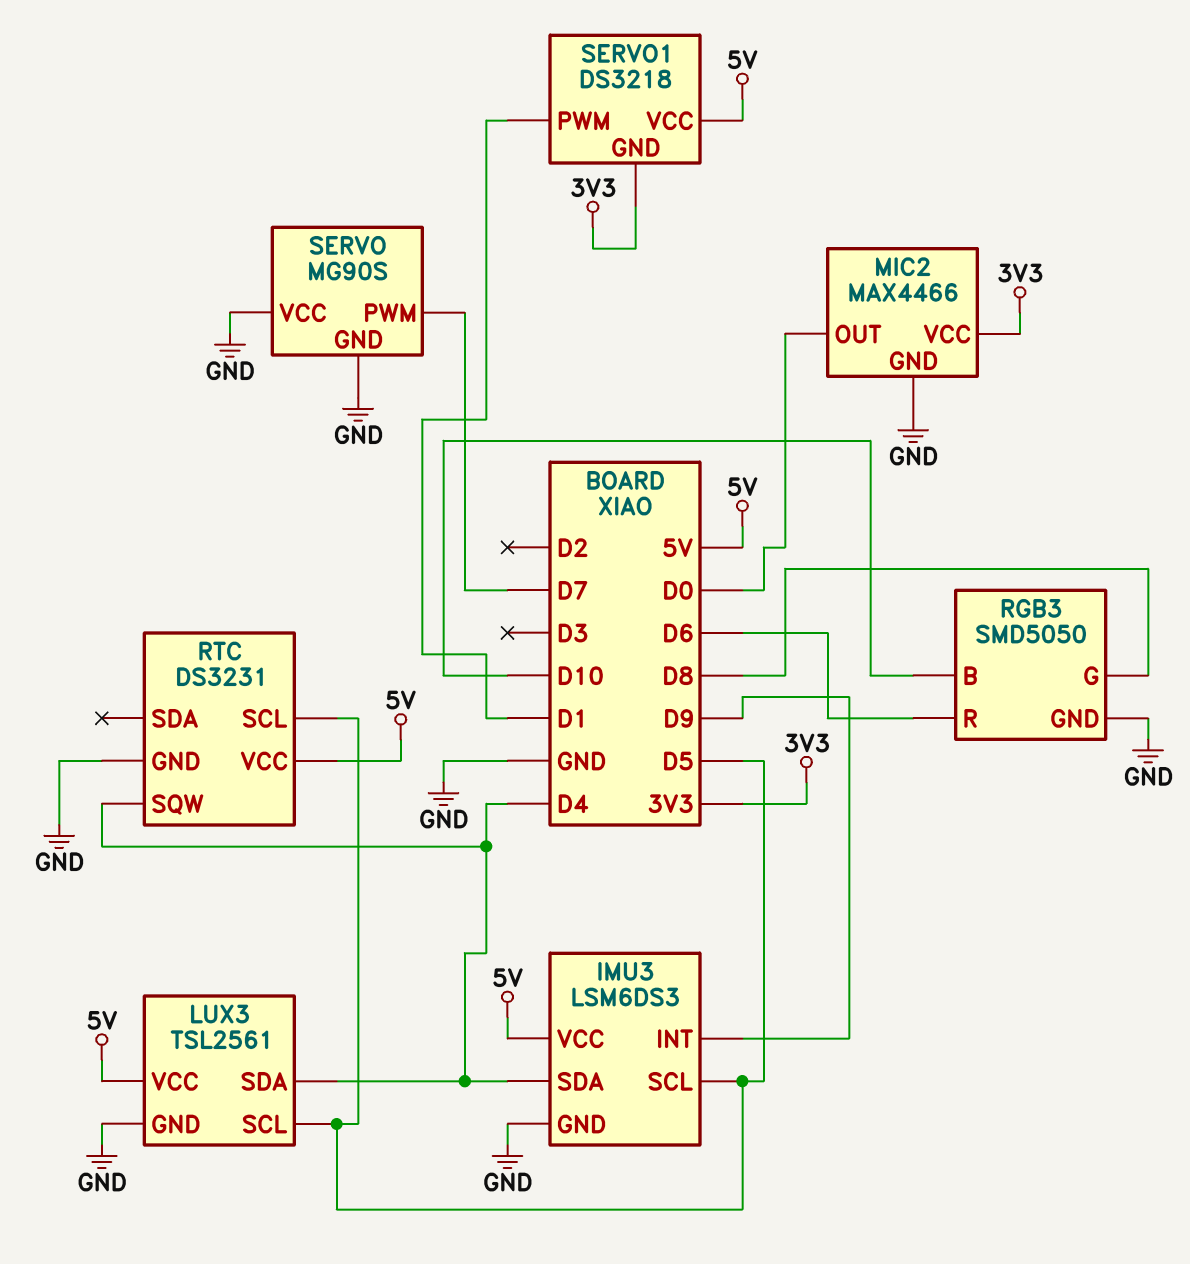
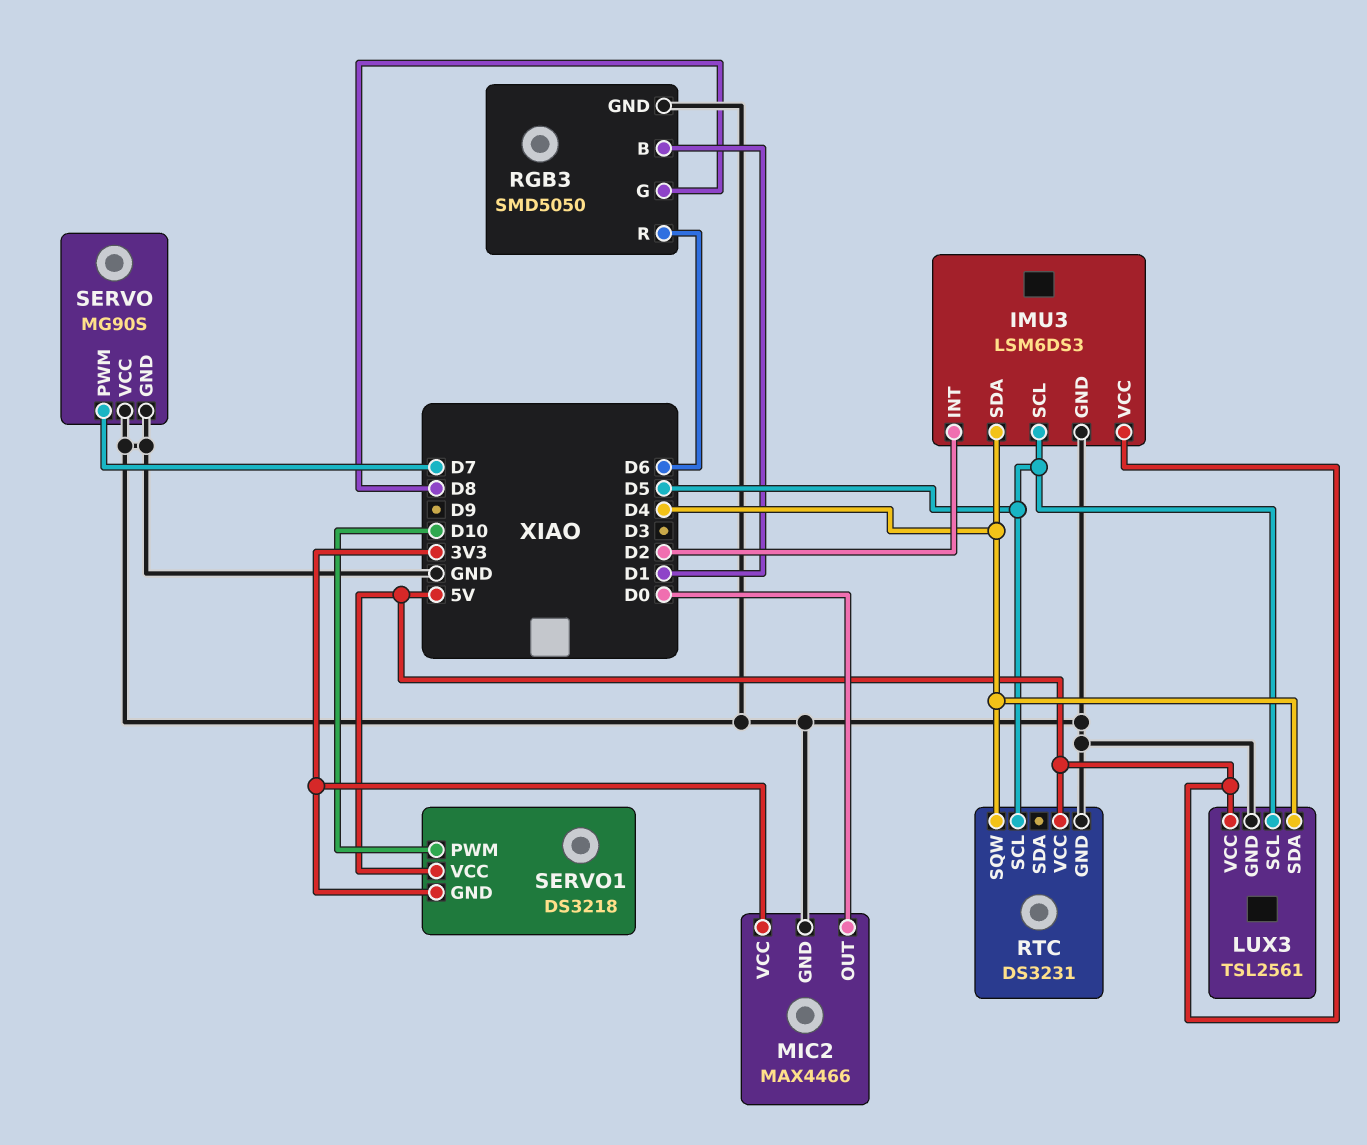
IMU3 pin INT: D9 -> D2
RGB3 pin B: D10 -> D1
SERVO1 pin PWM: D1 -> D10

